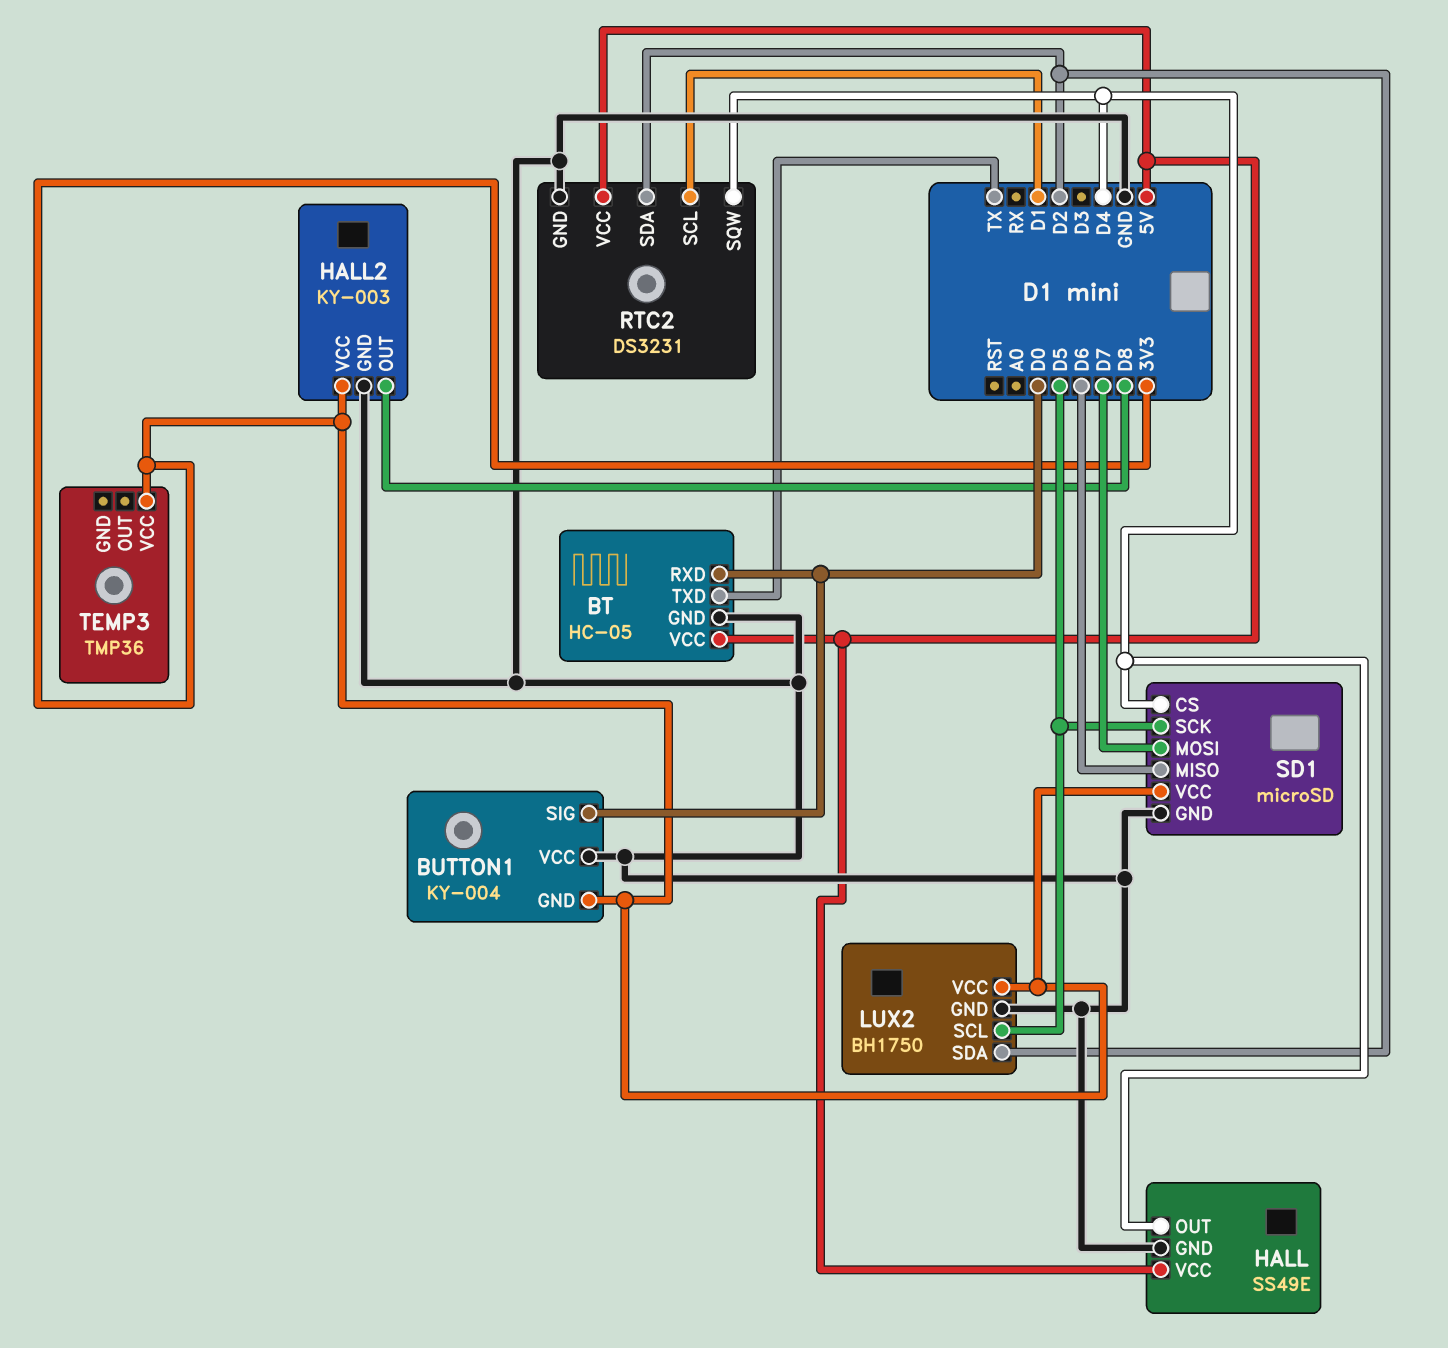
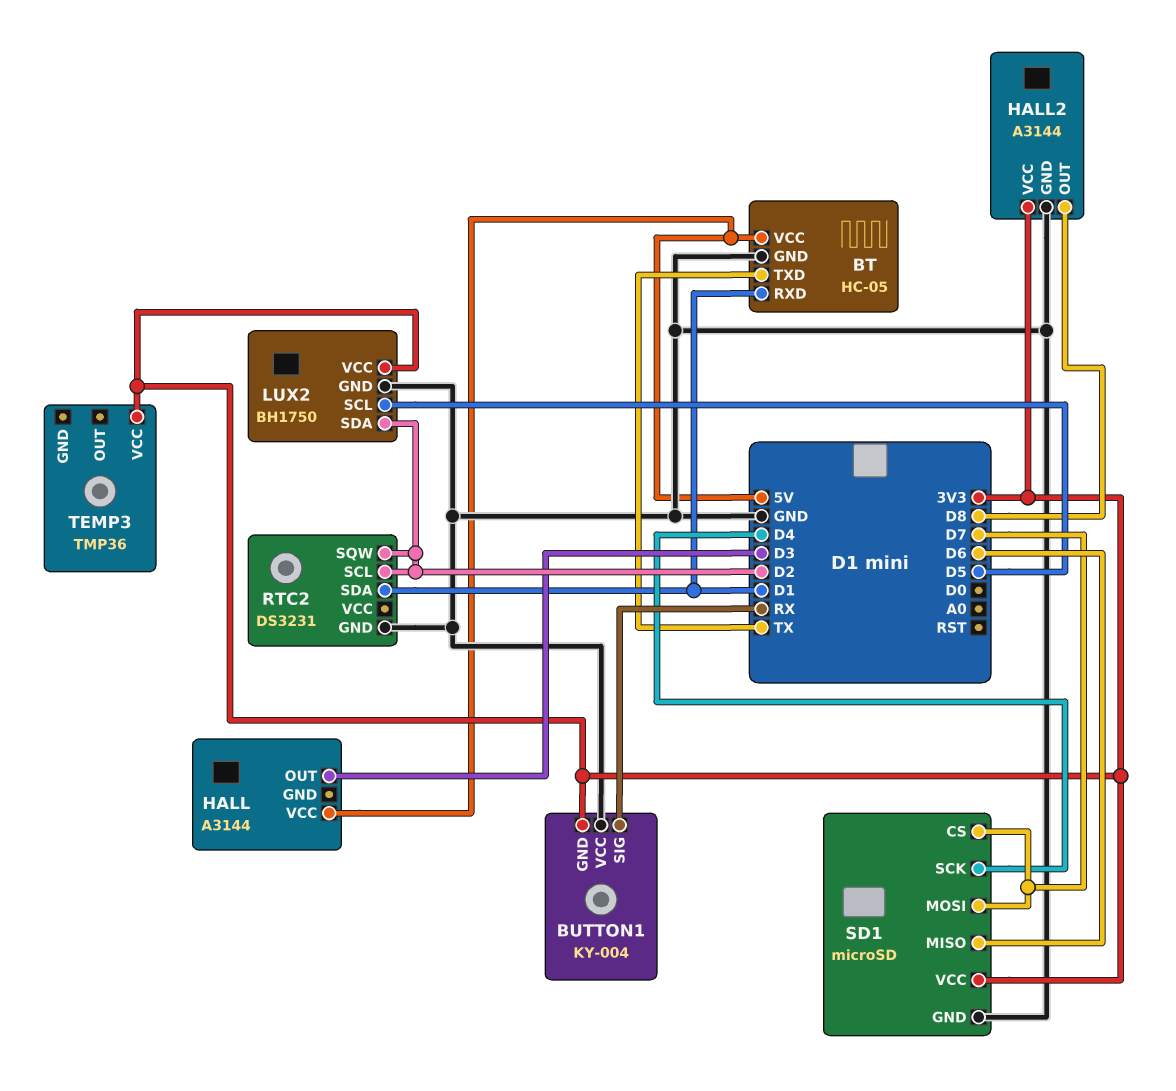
BT pin RXD: D0 -> D1
BUTTON1 pin SIG: D0 -> RX
HALL: SS49E -> A3144
HALL pin GND: GND -> none
HALL pin OUT: D4 -> D3
HALL2: KY-003 -> A3144
RTC2 pin SCL: D1 -> D2
RTC2 pin SDA: D2 -> D1
RTC2 pin SQW: D4 -> D2
RTC2 pin VCC: 5V -> none
SD1 pin CS: D4 -> D7
SD1 pin SCK: D5 -> D4

